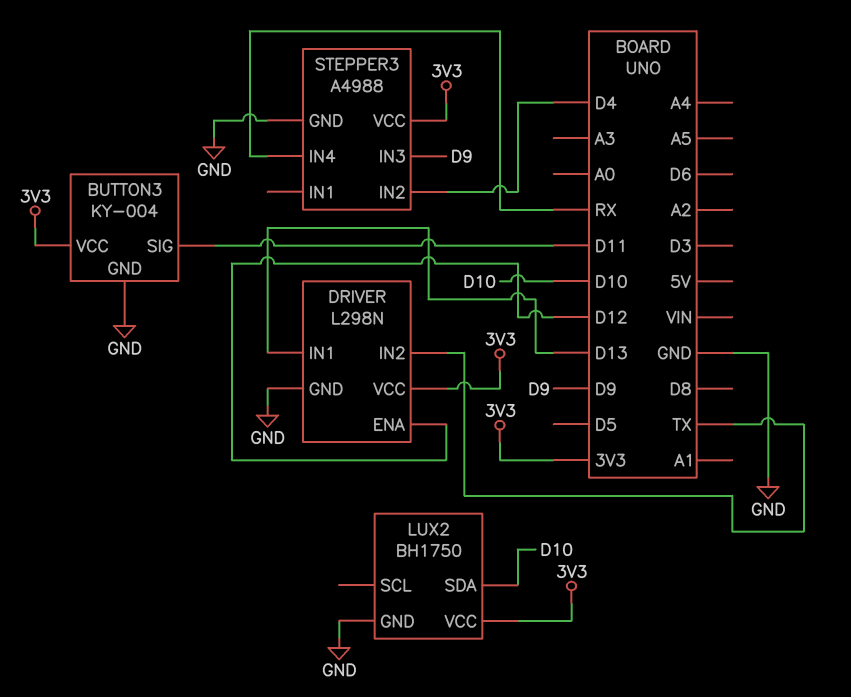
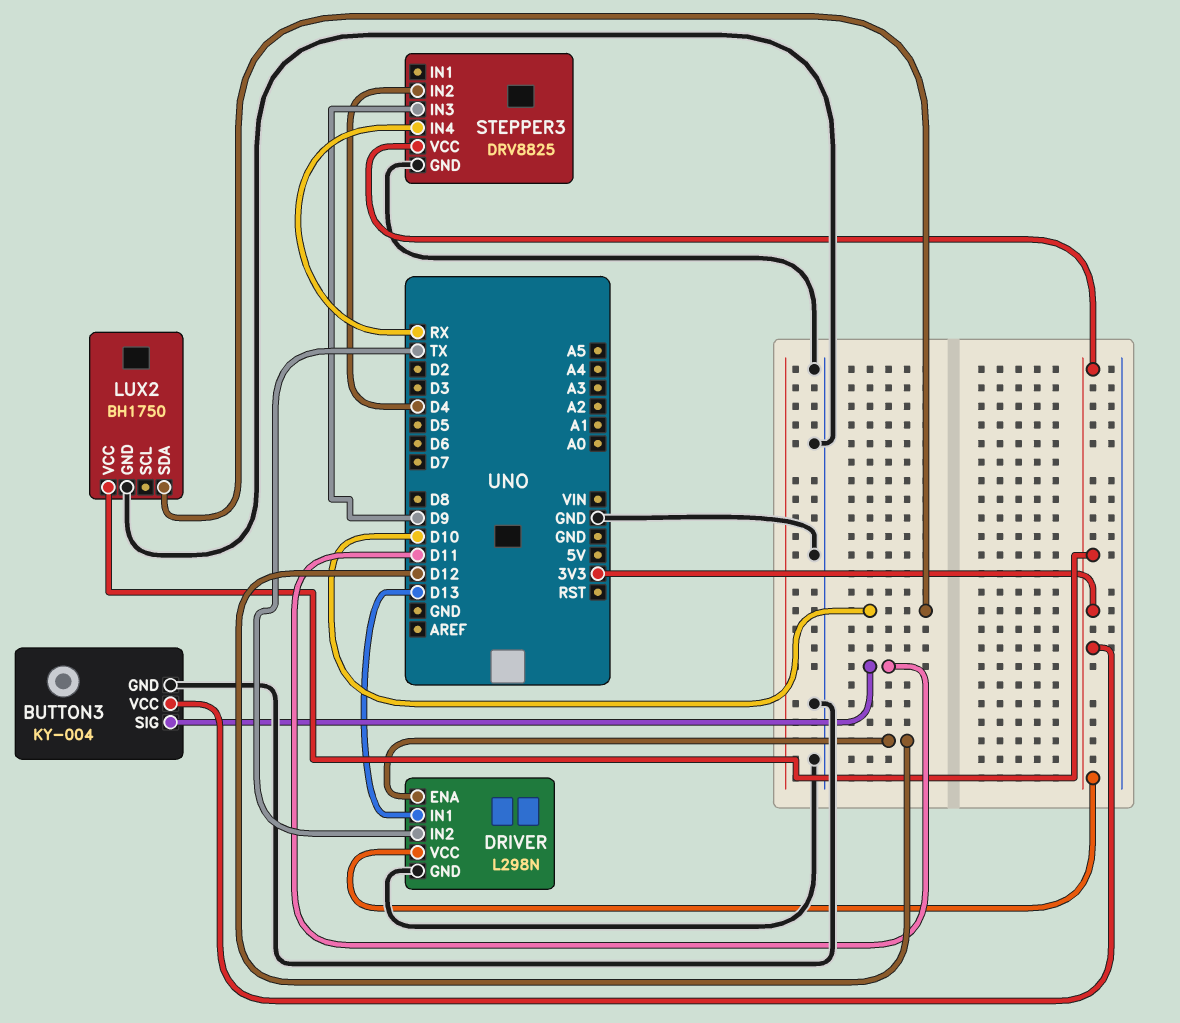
STEPPER3: A4988 -> DRV8825

